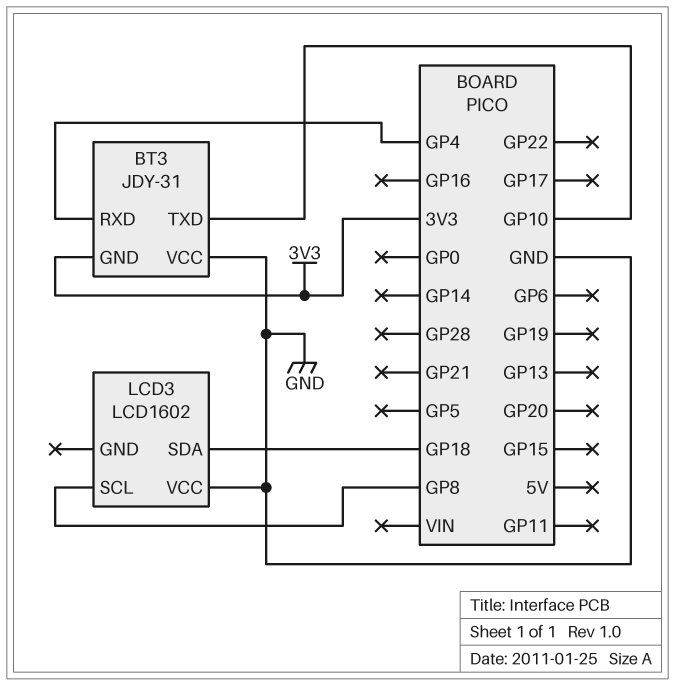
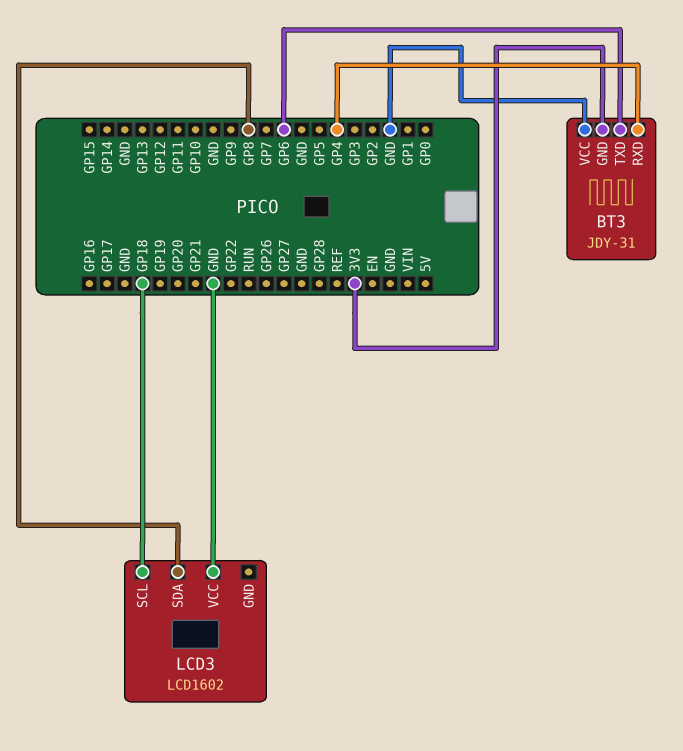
BT3 pin TXD: GP10 -> GP6
LCD3 pin SCL: GP8 -> GP18
LCD3 pin SDA: GP18 -> GP8

